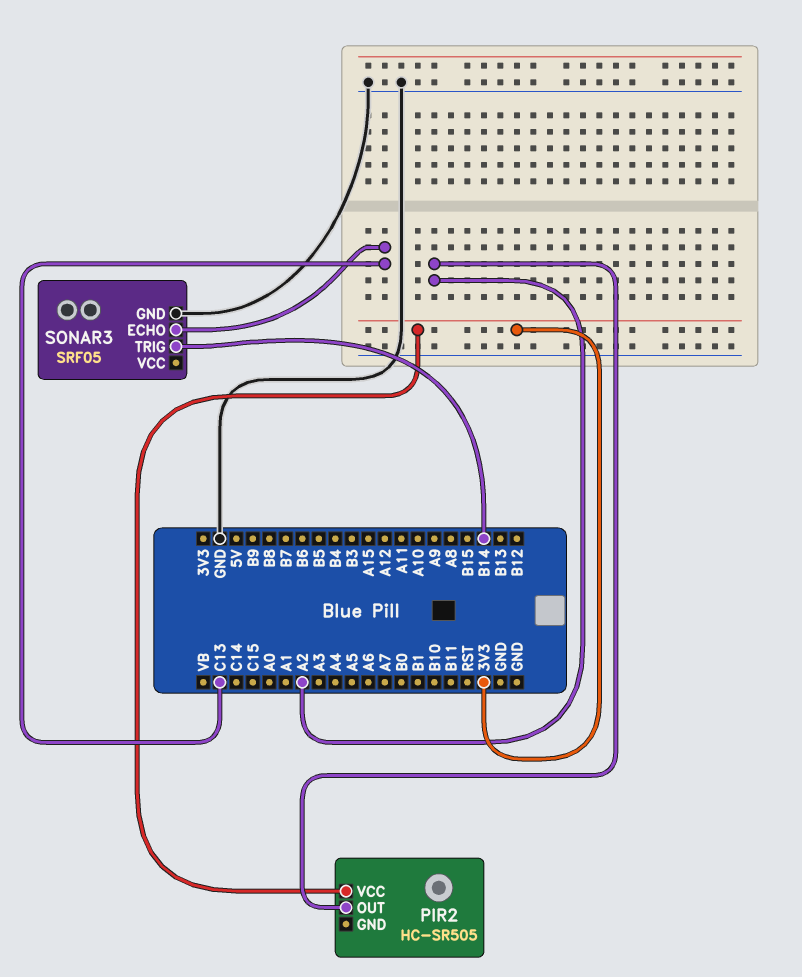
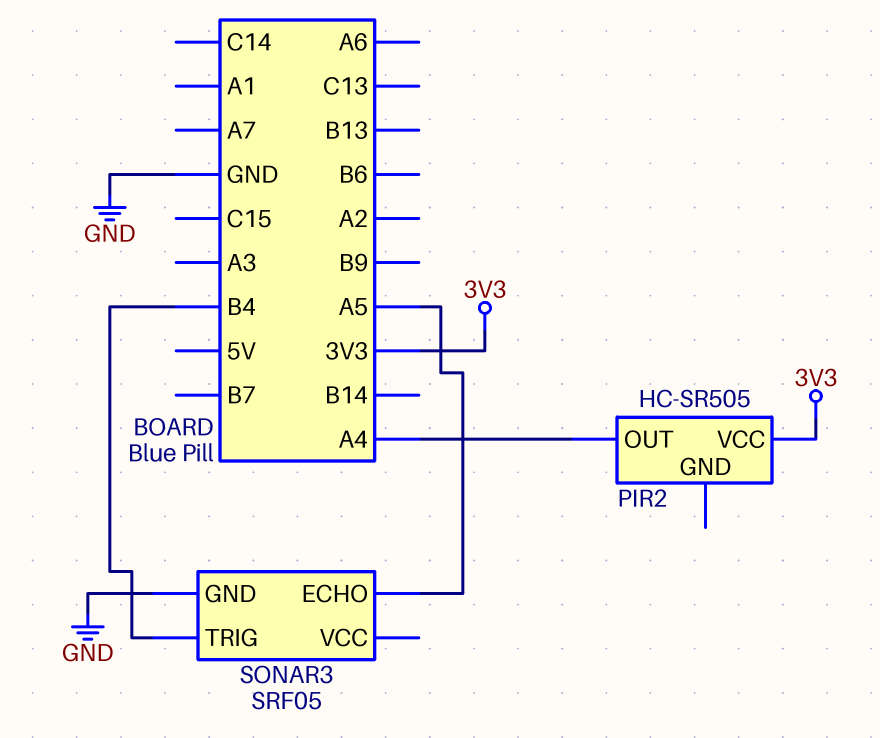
PIR2 pin OUT: A2 -> A4
SONAR3 pin ECHO: C13 -> A5
SONAR3 pin TRIG: B14 -> B4

